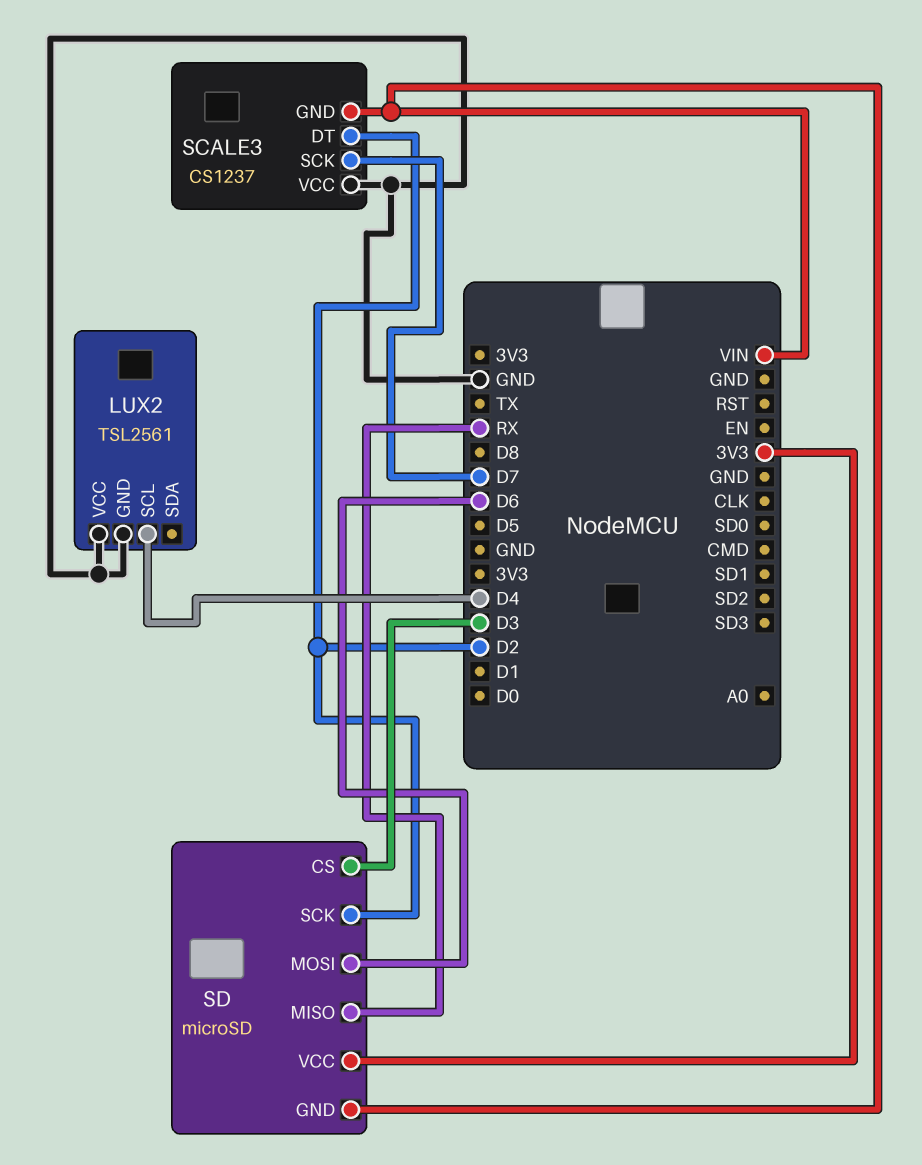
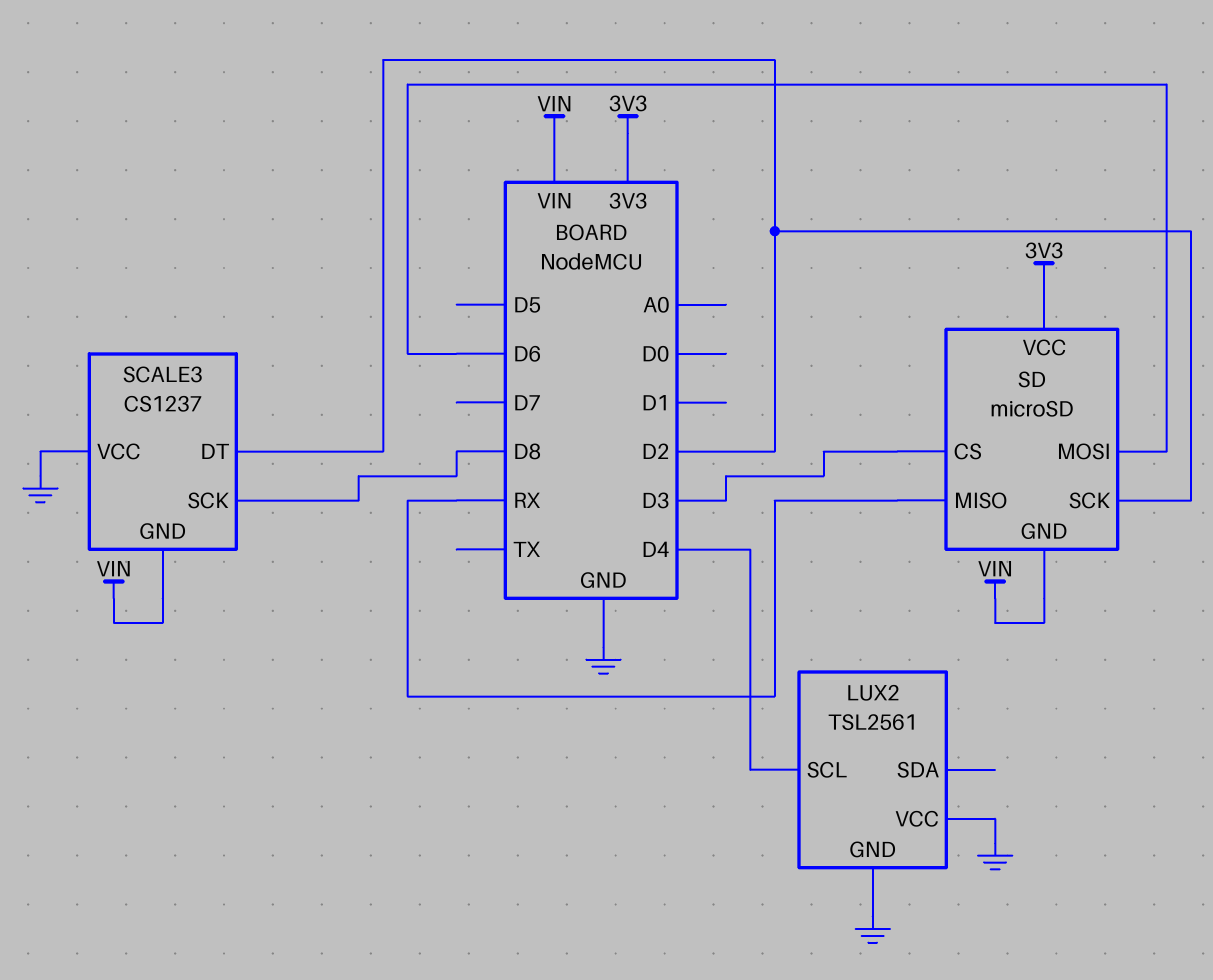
SCALE3 pin SCK: D7 -> D8

